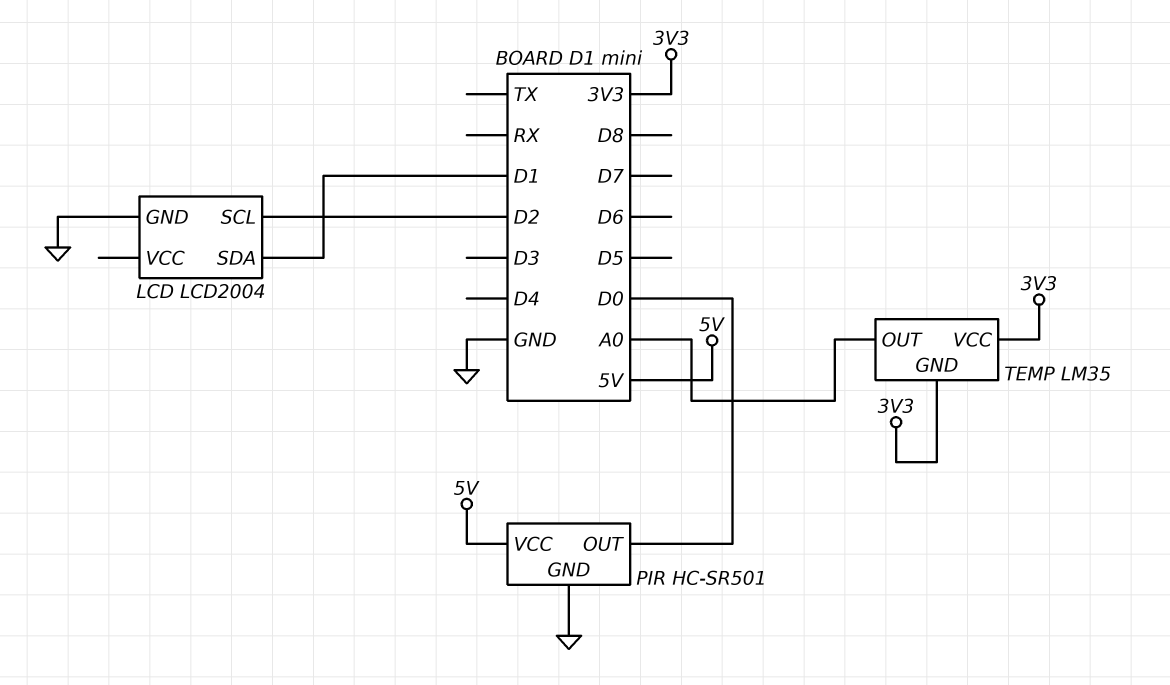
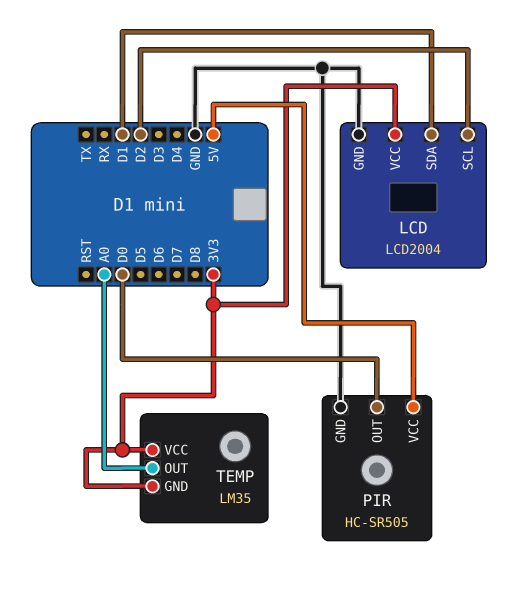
LCD pin VCC: none -> 3V3
PIR: HC-SR501 -> HC-SR505

